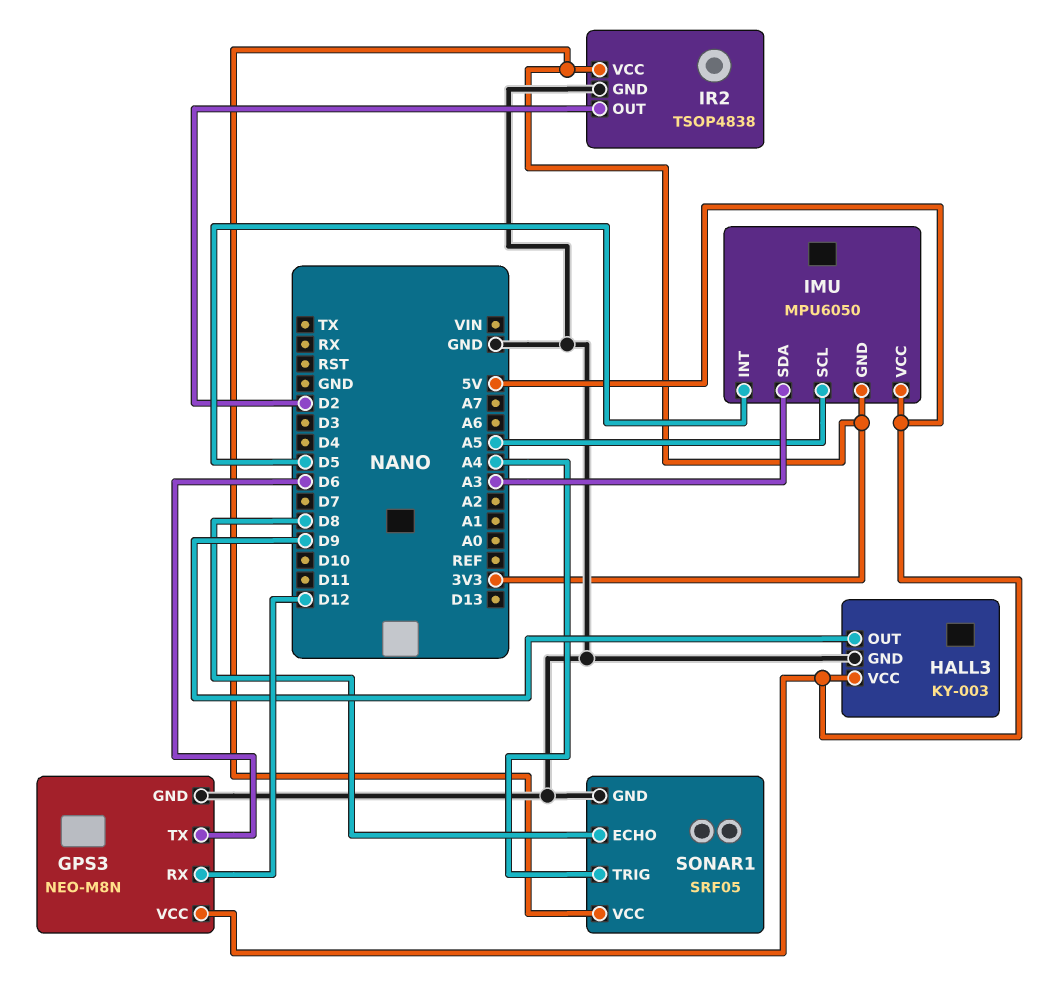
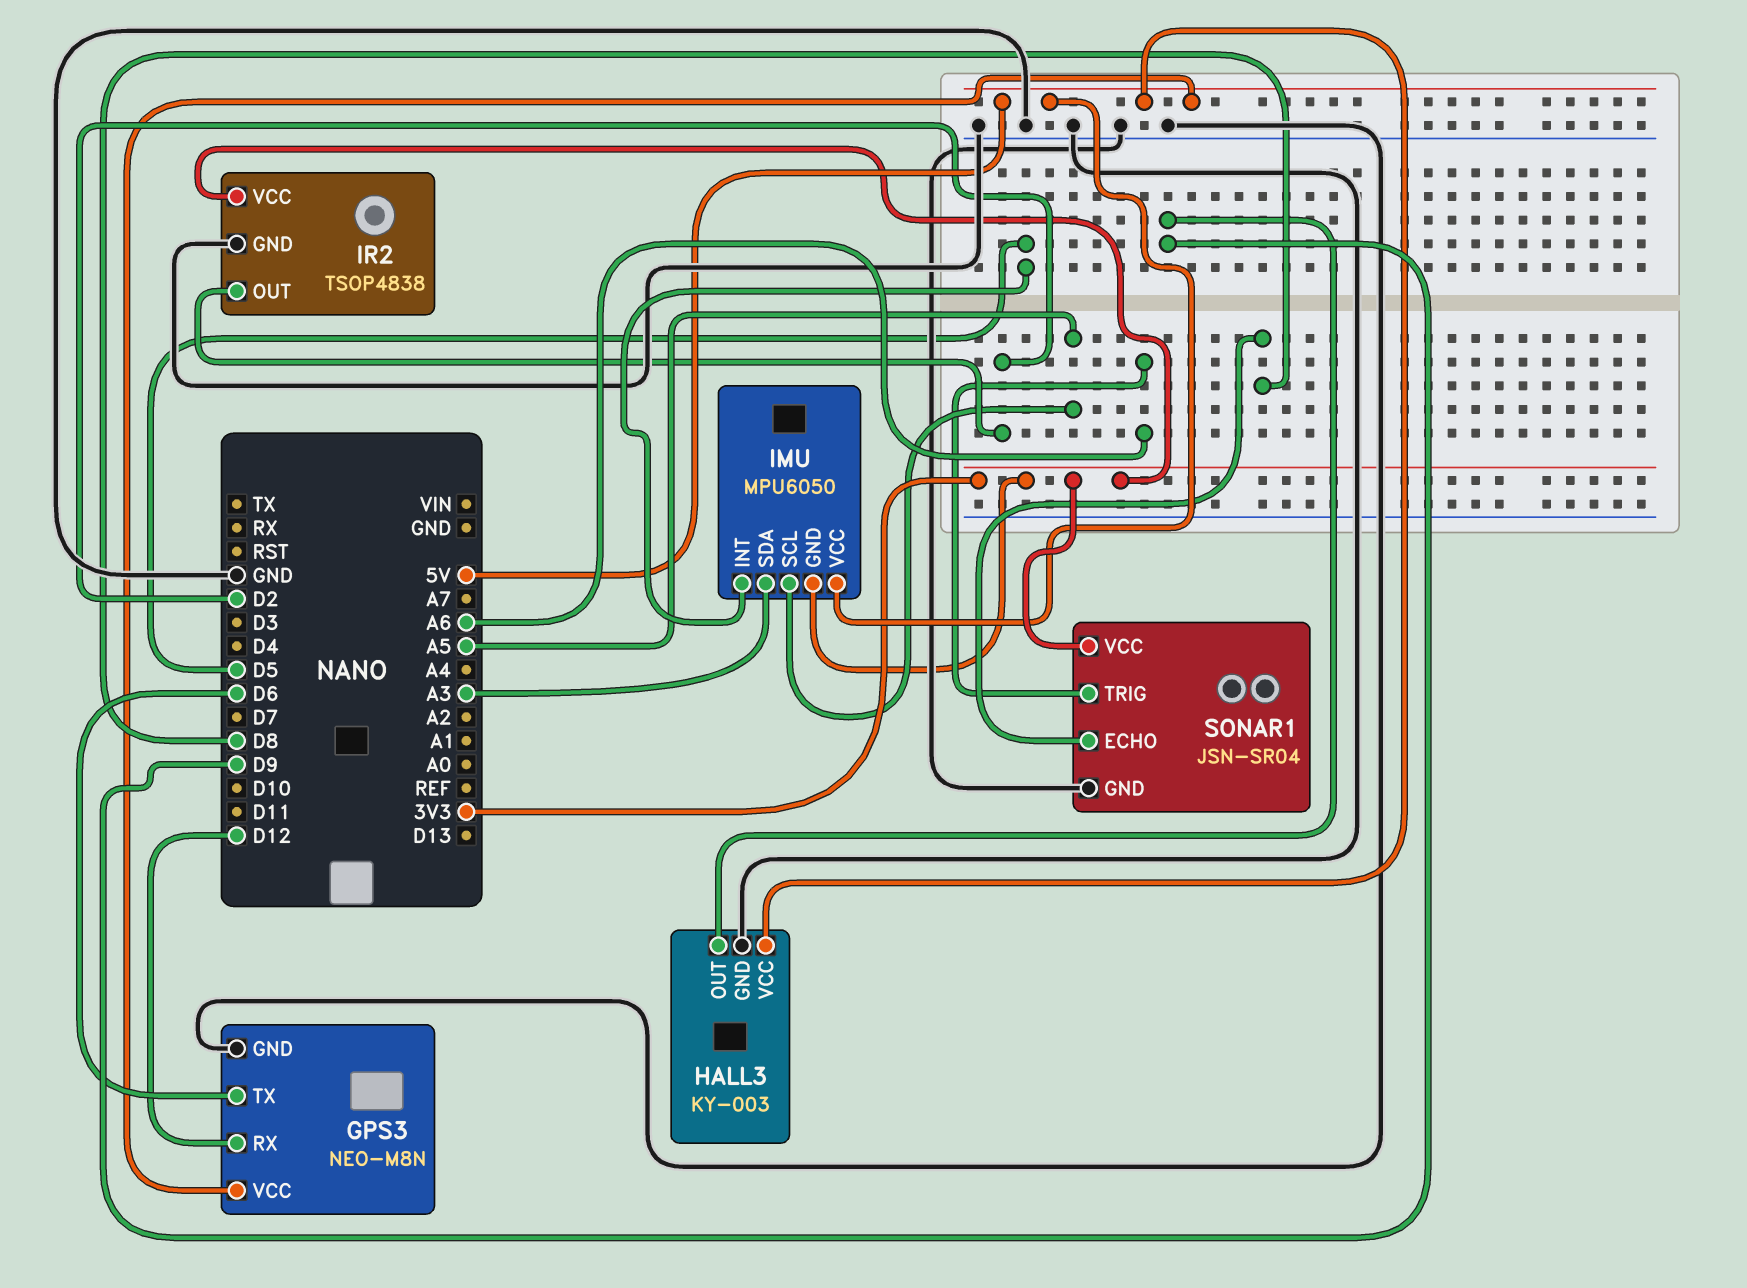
SONAR1: SRF05 -> JSN-SR04
SONAR1 pin TRIG: A4 -> A6

